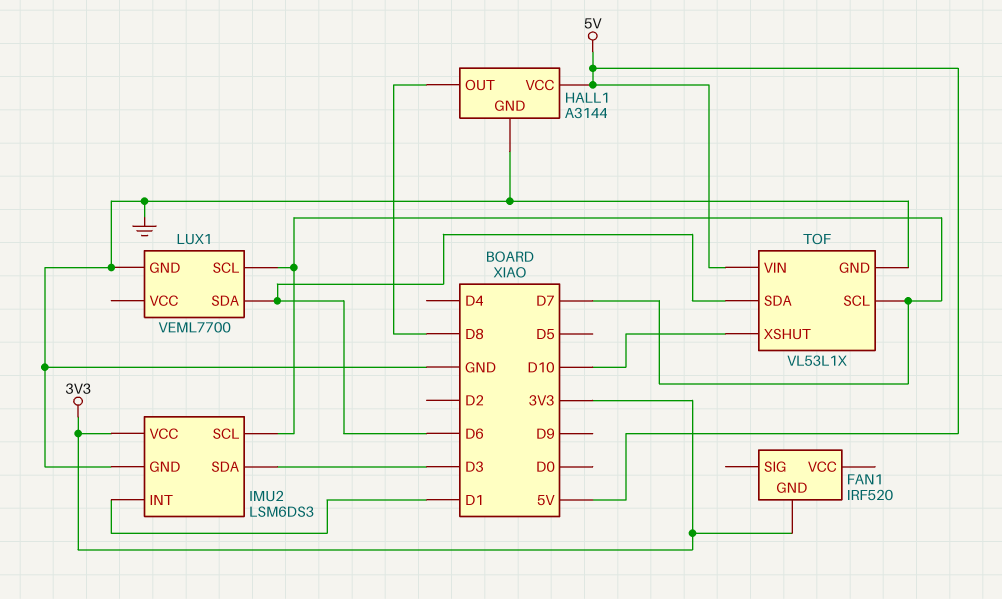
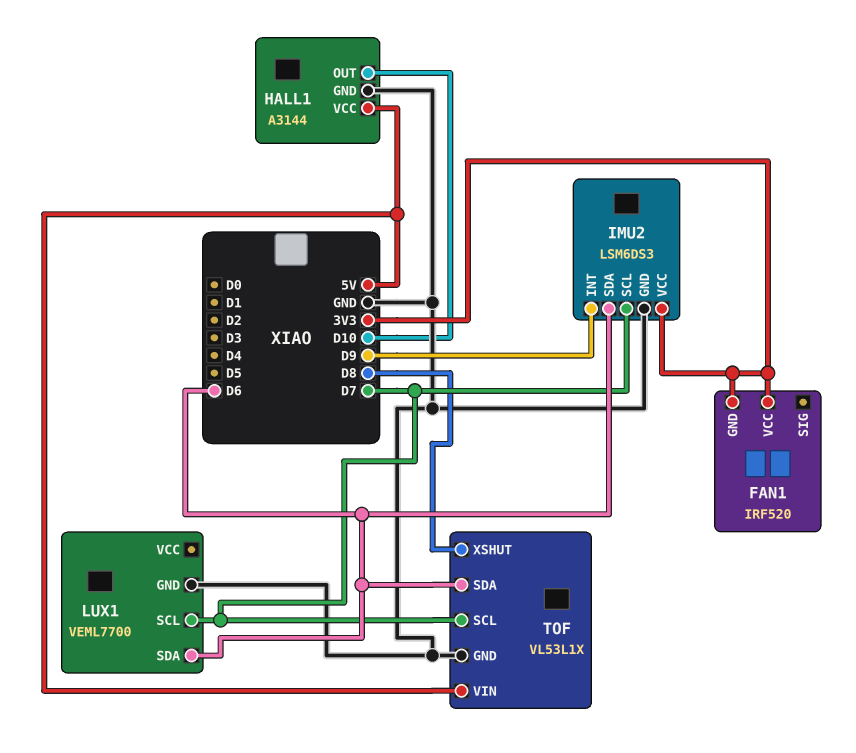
FAN1 pin VCC: none -> 3V3
HALL1 pin OUT: D8 -> D10
IMU2 pin INT: D1 -> D9
IMU2 pin SDA: D3 -> D6
TOF pin XSHUT: D10 -> D8

